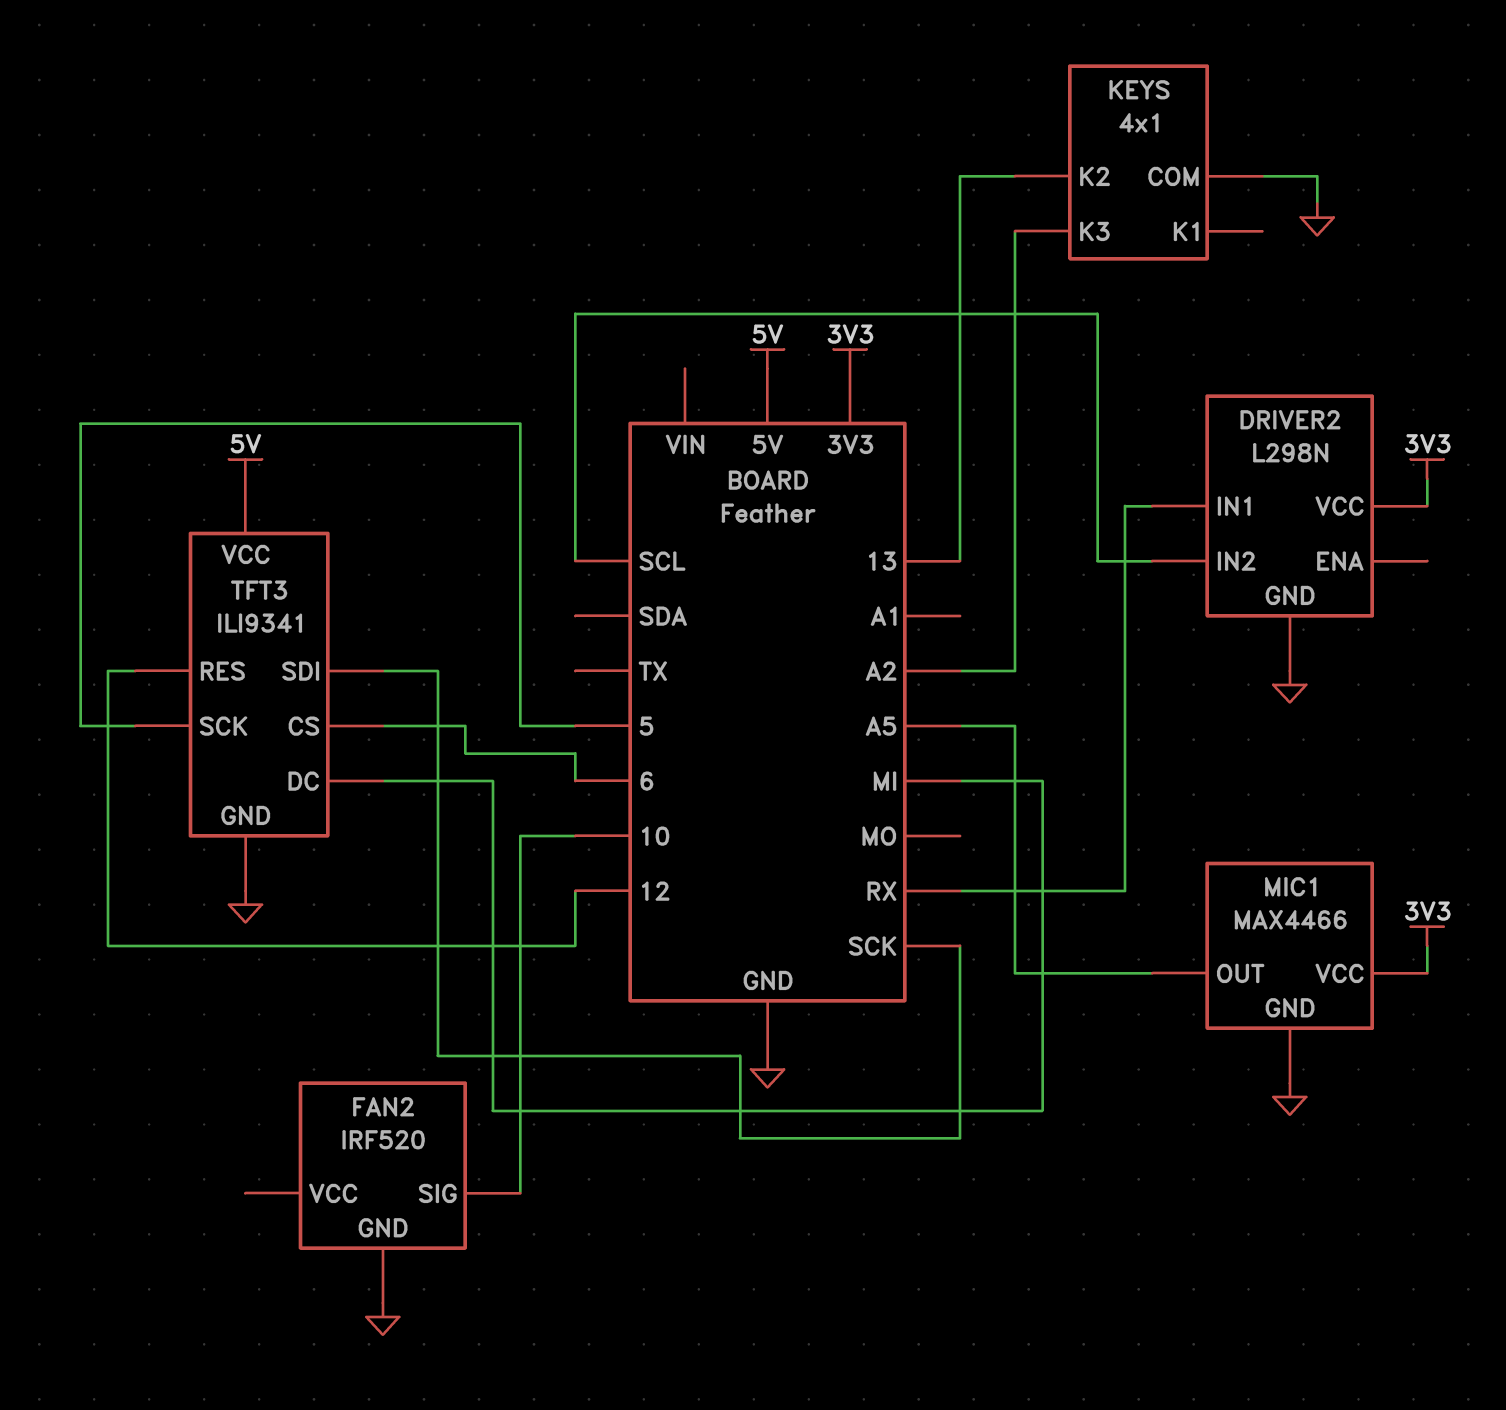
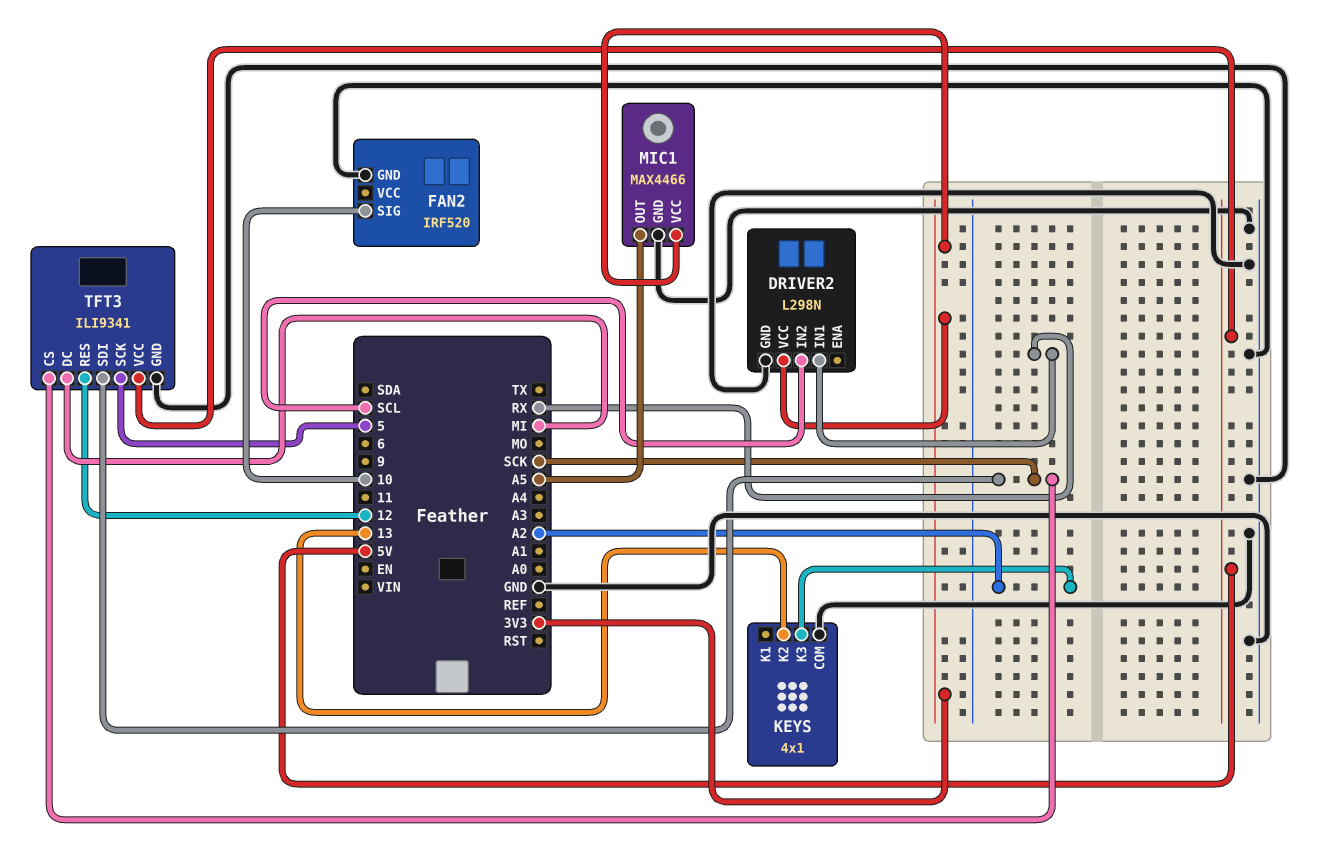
TFT3 pin CS: 6 -> SCK

